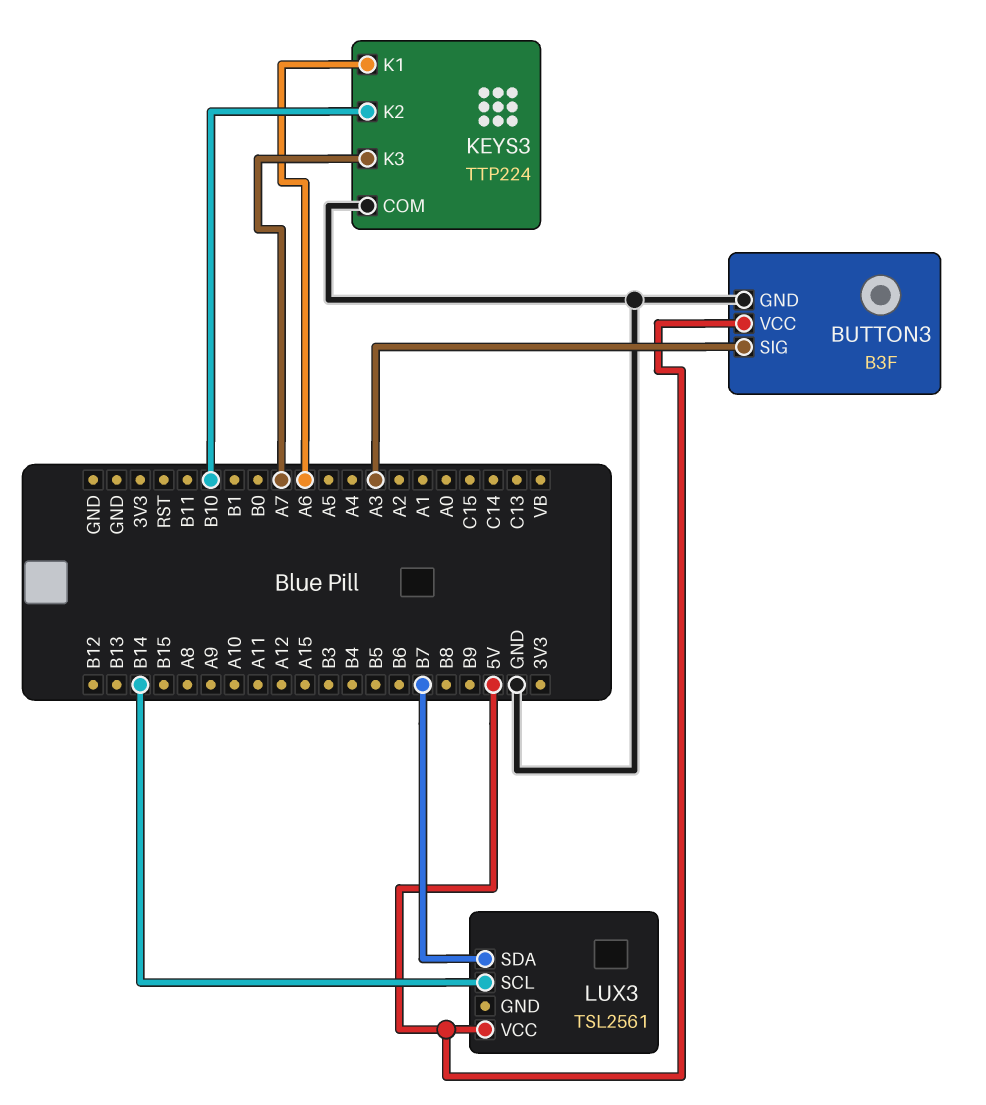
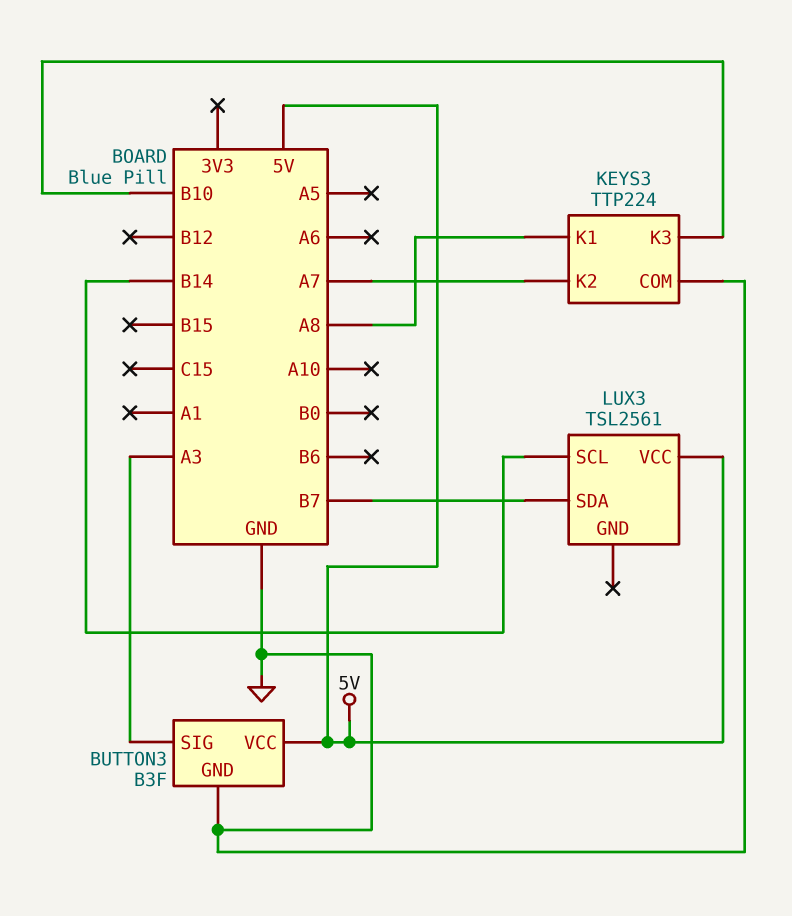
KEYS3 pin K1: A6 -> A8
KEYS3 pin K2: B10 -> A7
KEYS3 pin K3: A7 -> B10

